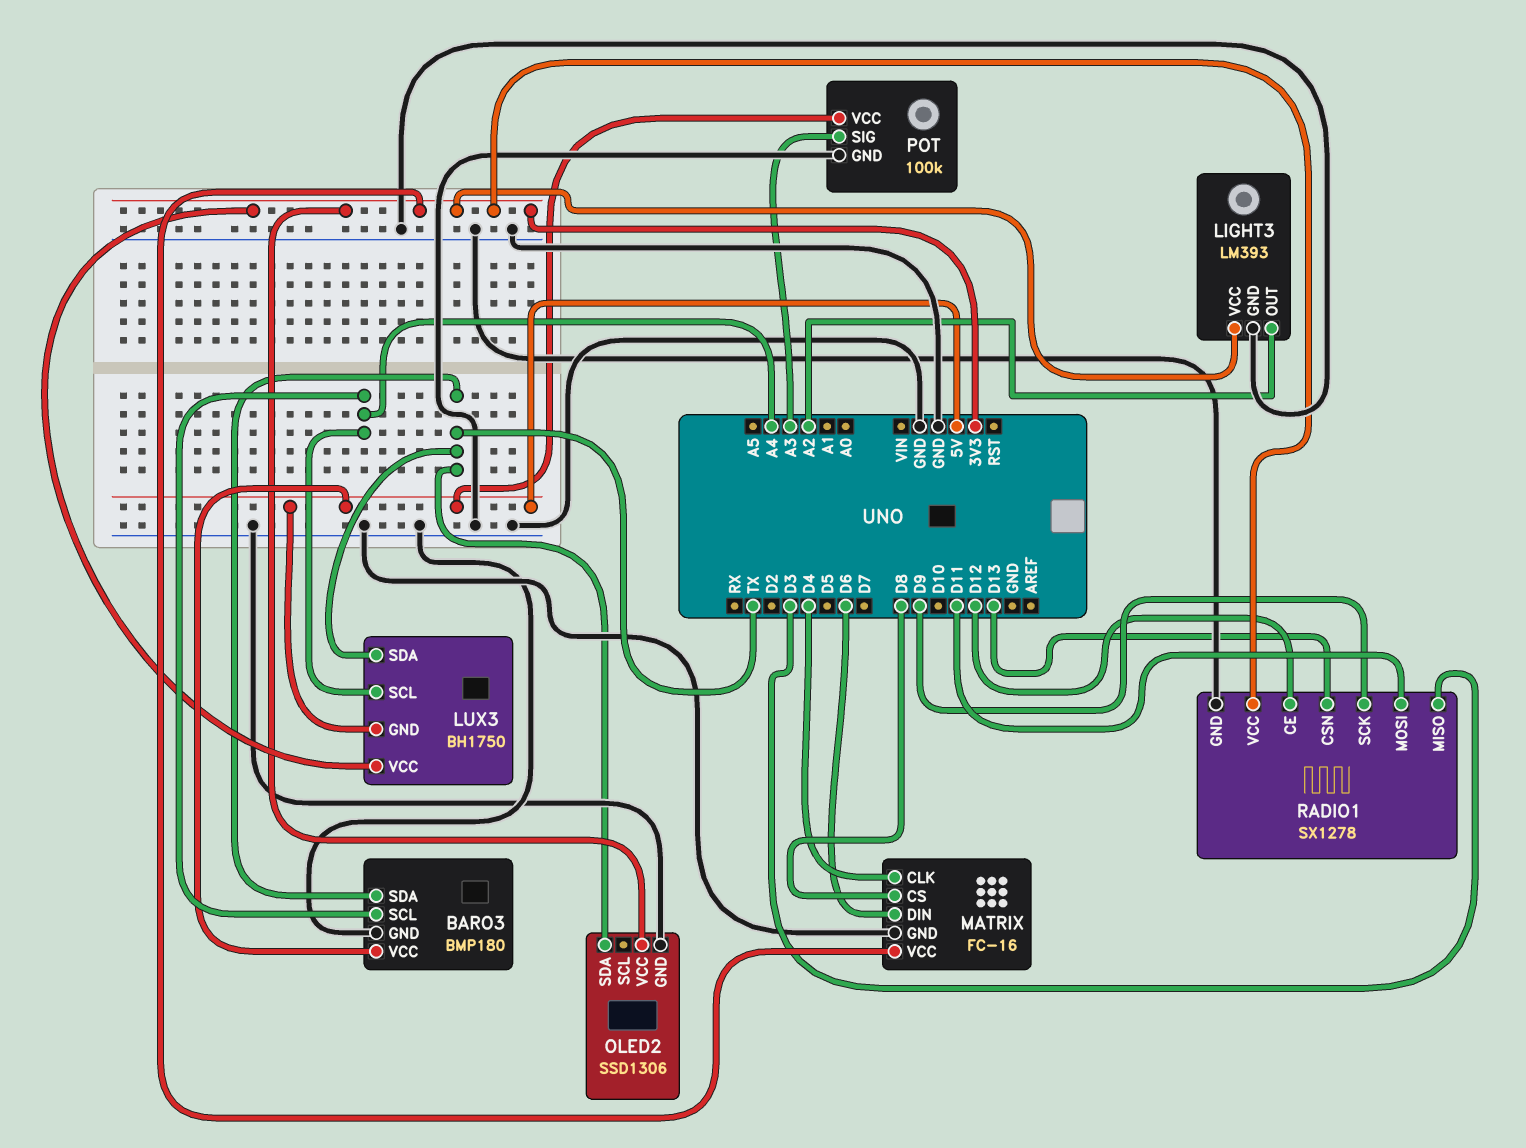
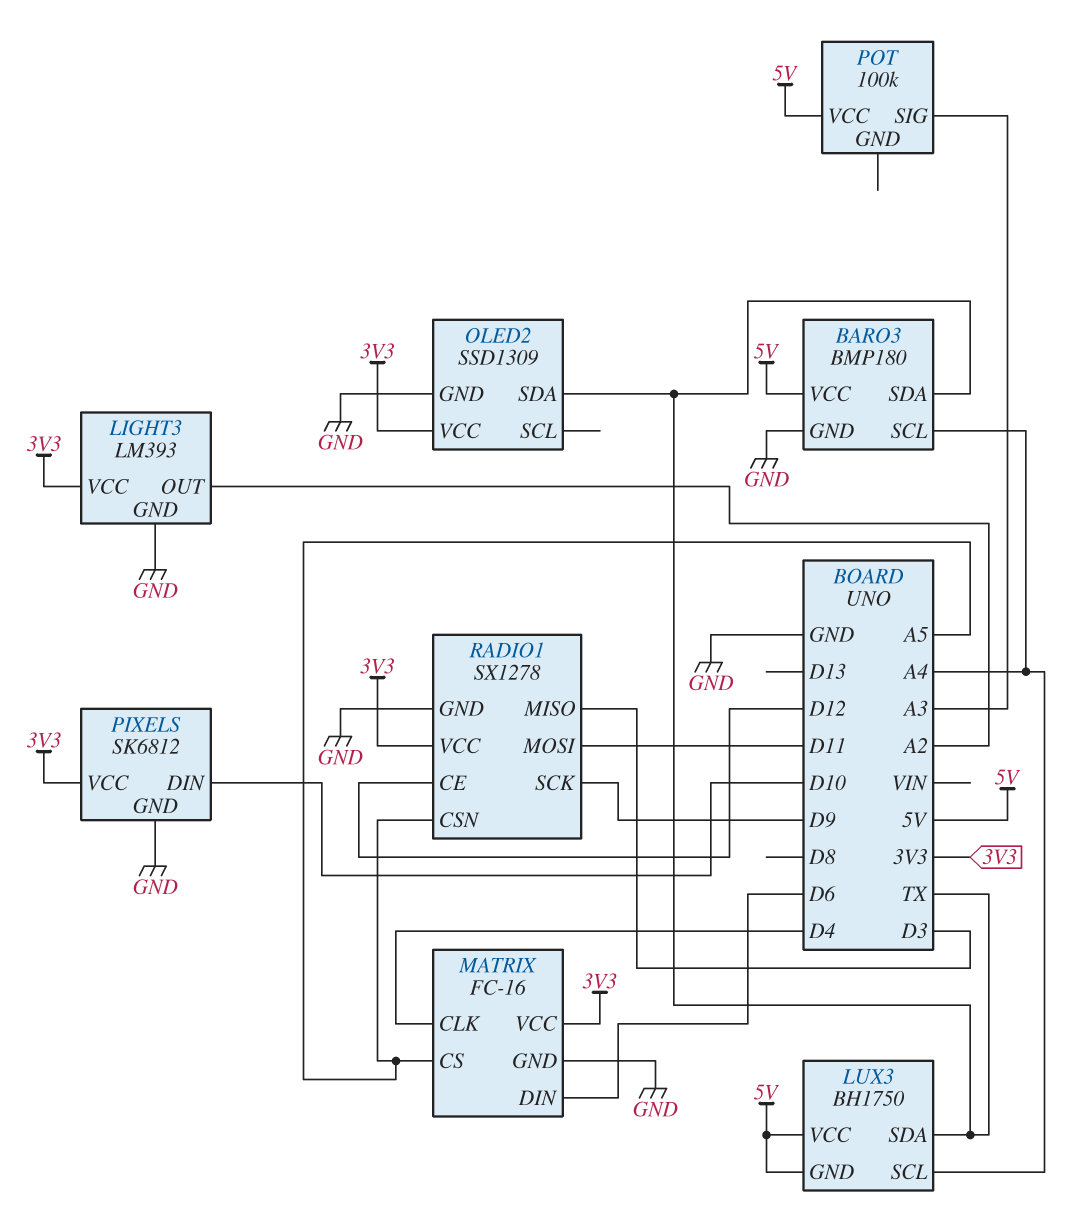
LUX3 pin VCC: 3V3 -> 5V
MATRIX pin CS: D8 -> A5
OLED2: SSD1306 -> SSD1309
PIXELS: none -> SK6812
PIXELS pin DIN: none -> D10
PIXELS pin GND: none -> GND
PIXELS pin VCC: none -> 3V3
POT pin GND: GND -> none
RADIO1 pin CSN: D13 -> A5

